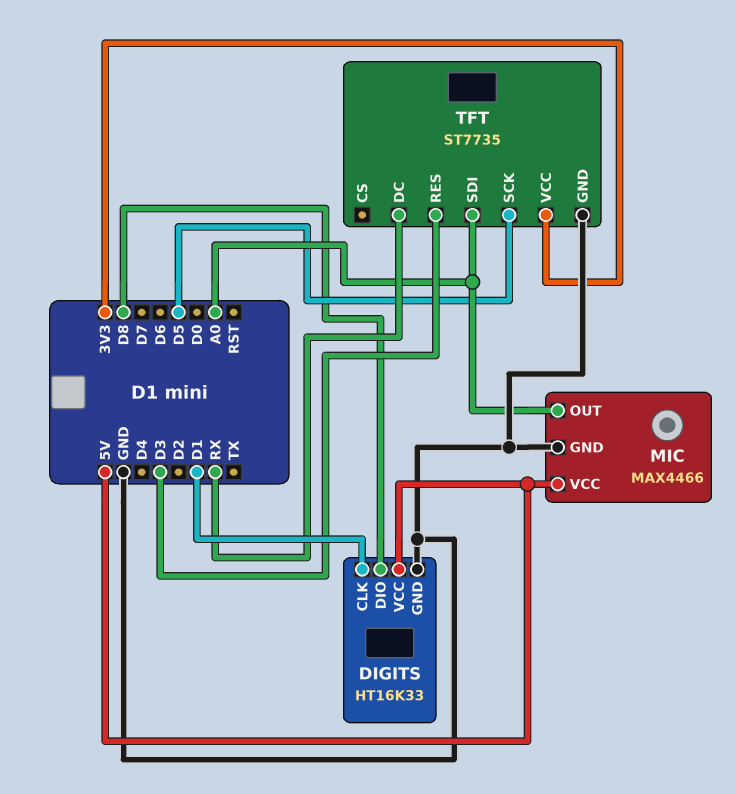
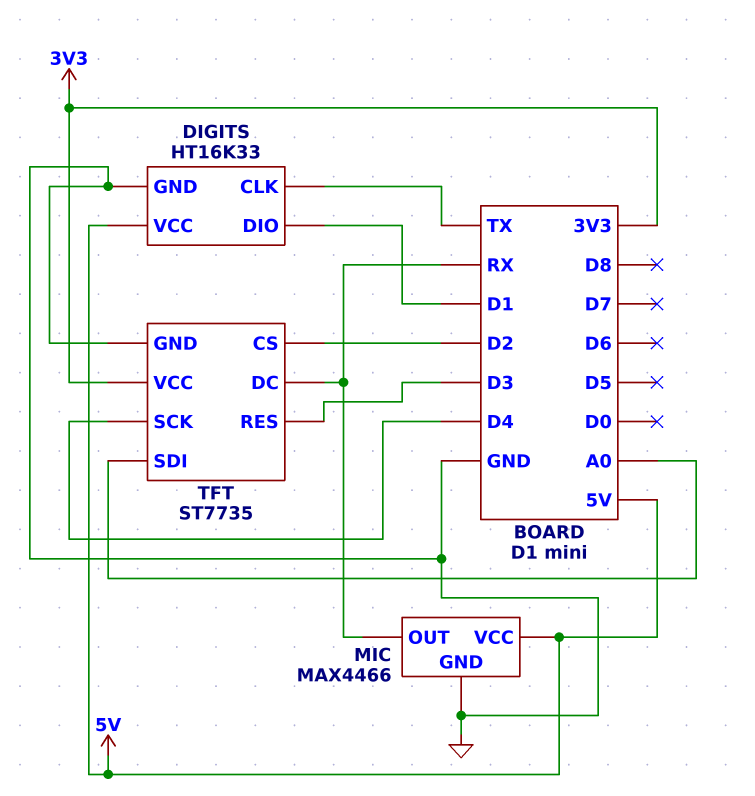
DIGITS pin CLK: D1 -> TX
DIGITS pin DIO: D8 -> D1
MIC pin OUT: A0 -> RX
TFT pin CS: none -> D2
TFT pin SCK: D5 -> D4

